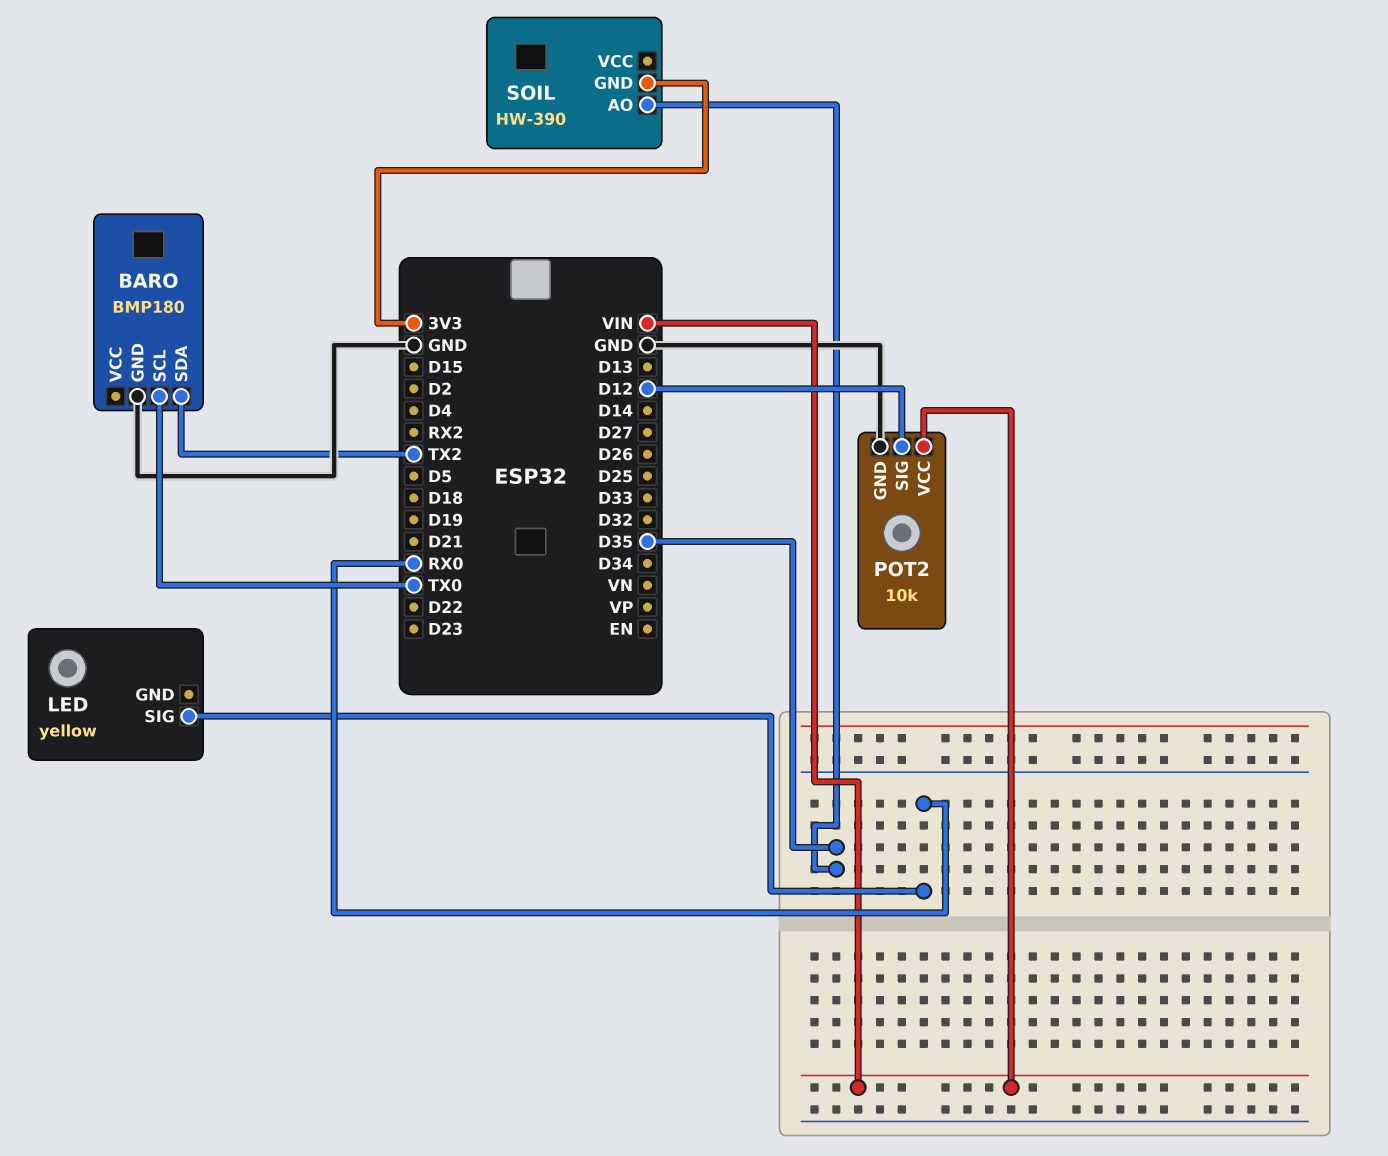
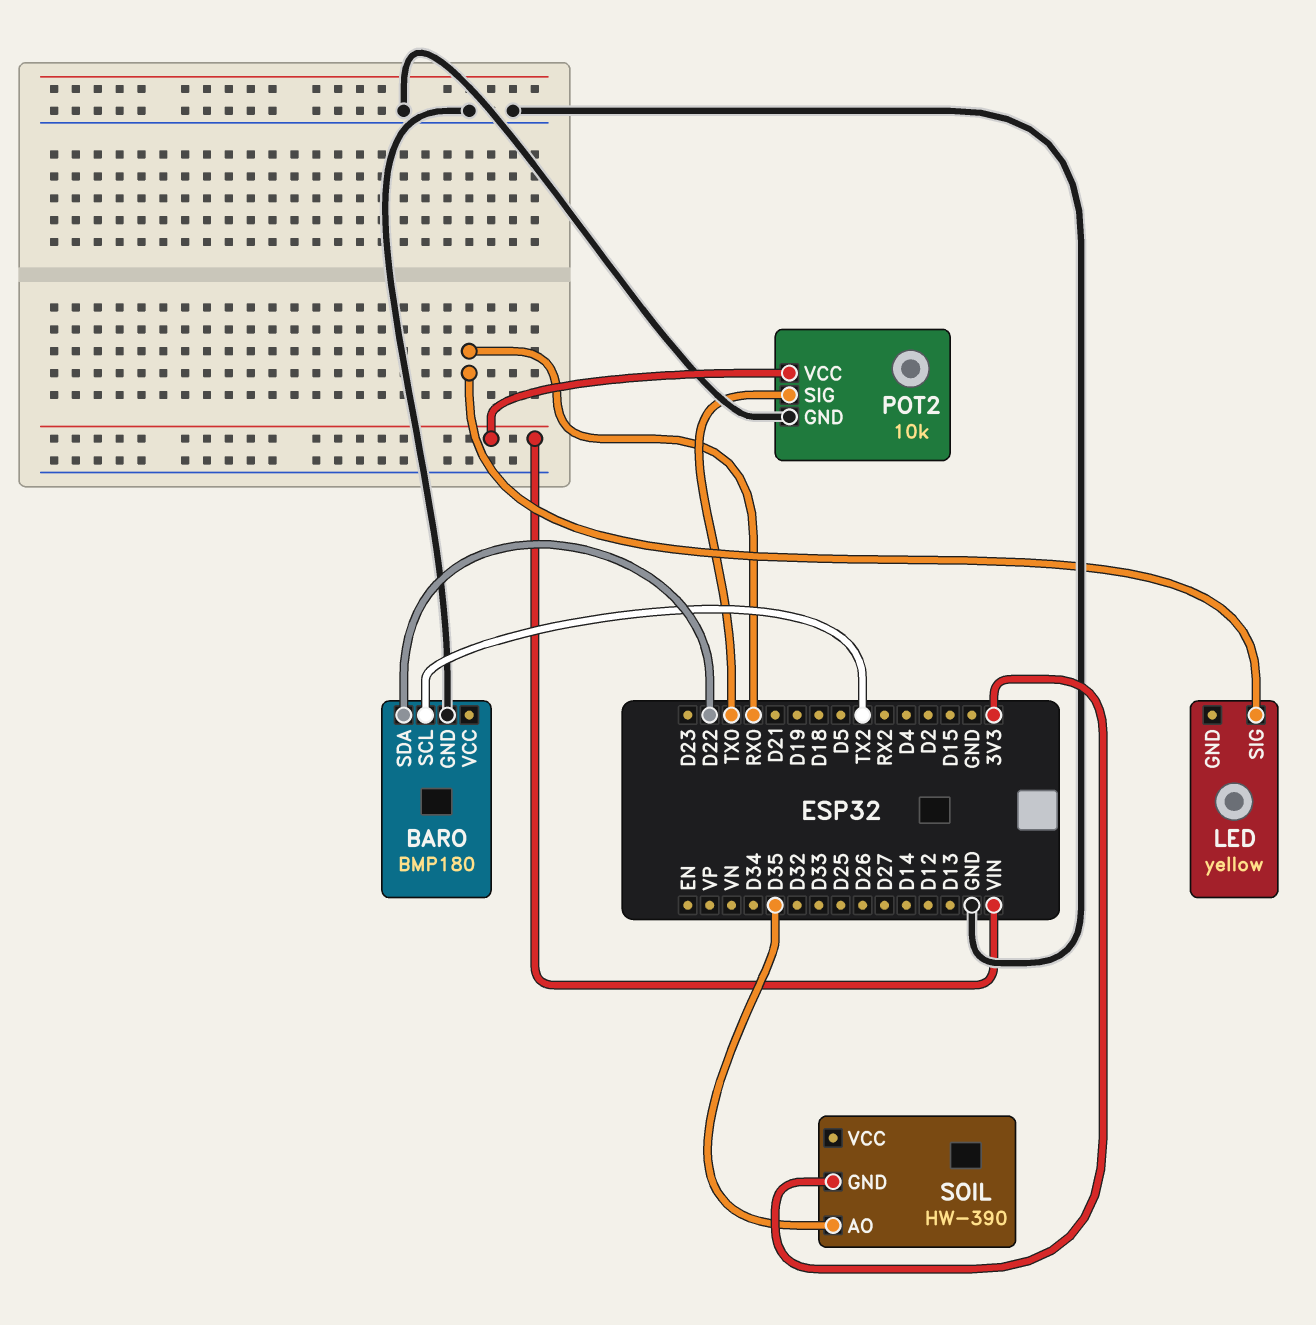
BARO pin SCL: TX0 -> TX2
BARO pin SDA: TX2 -> D22
POT2 pin SIG: D12 -> TX0

